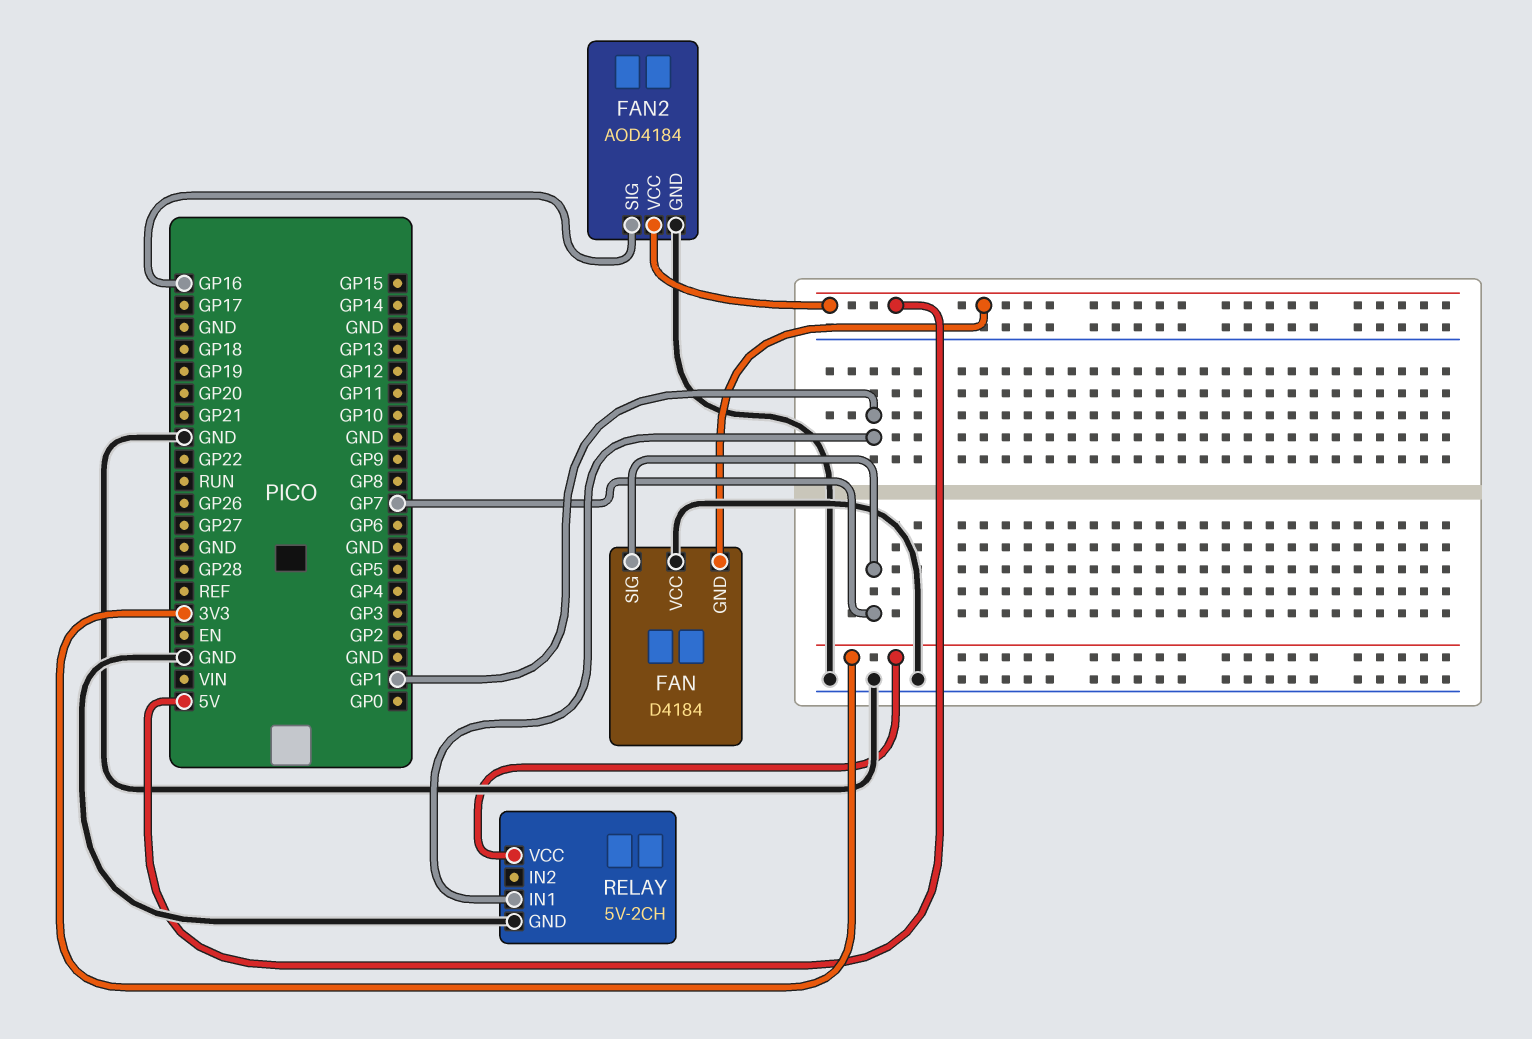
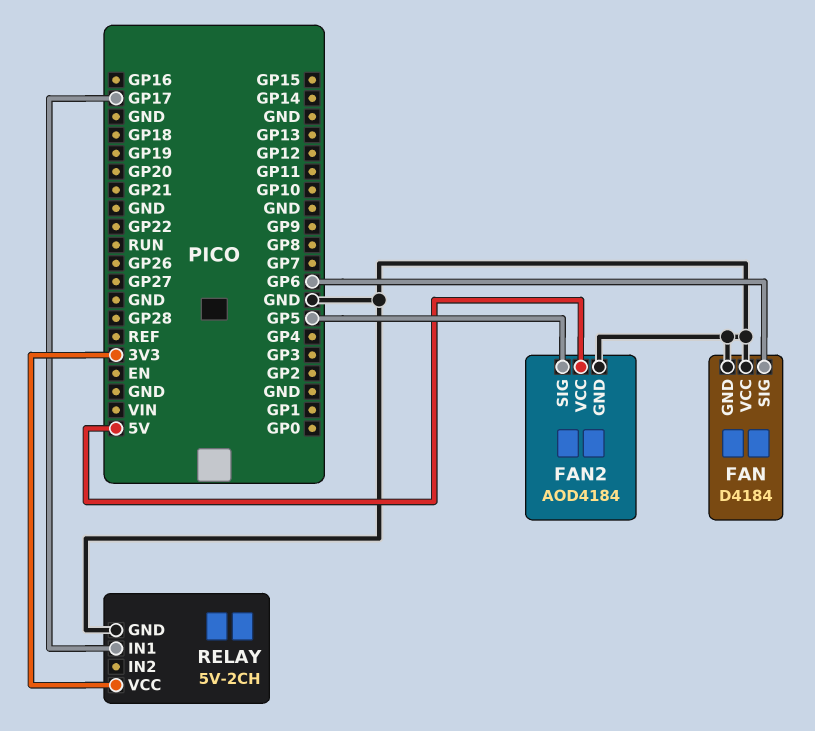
FAN pin GND: 5V -> GND
FAN pin SIG: GP7 -> GP6
FAN2 pin SIG: GP16 -> GP5
RELAY pin IN1: GP1 -> GP17

